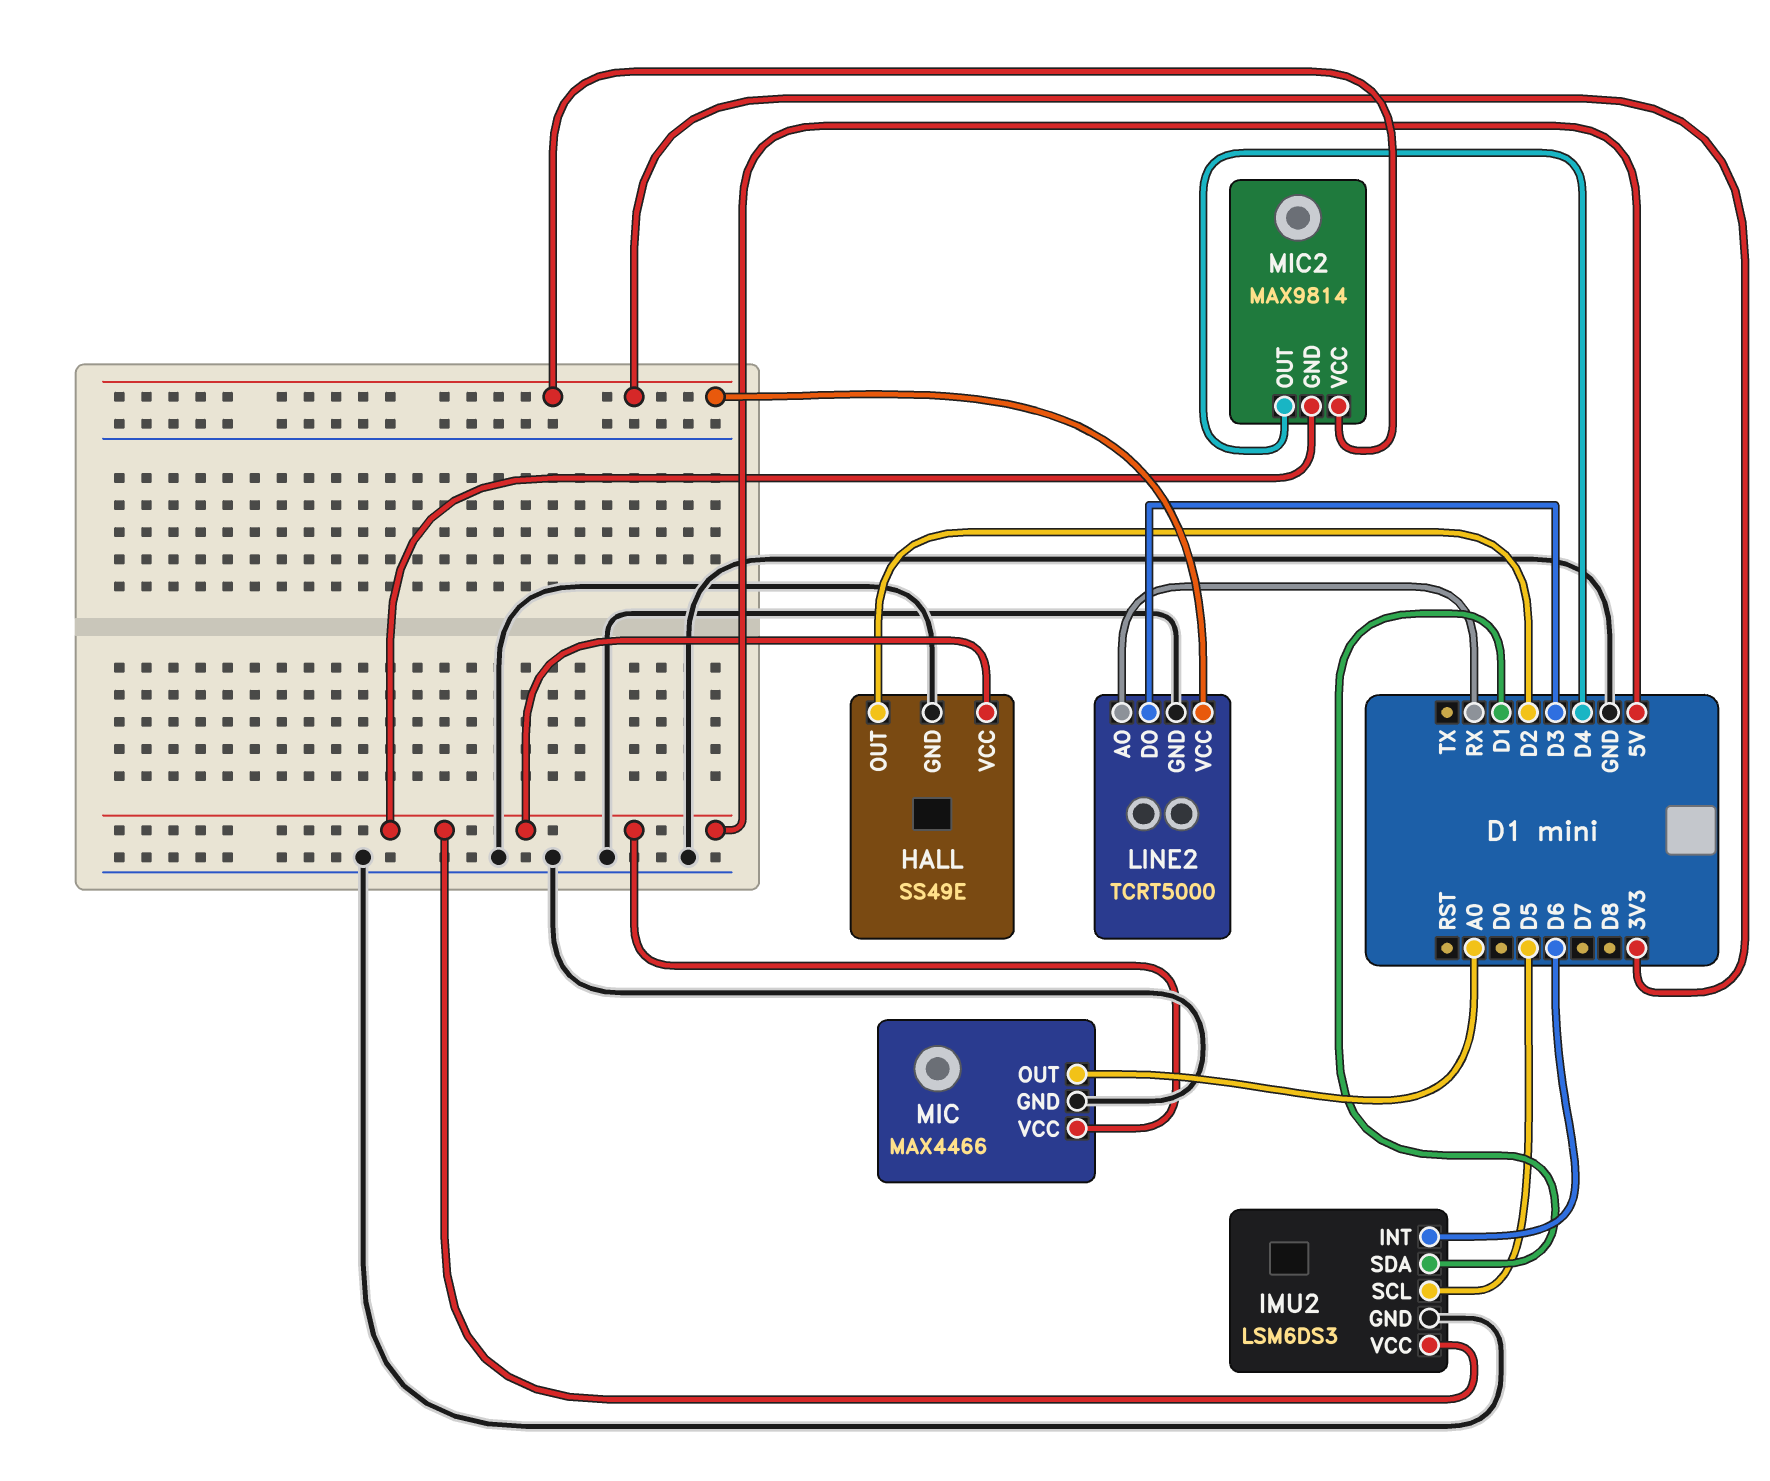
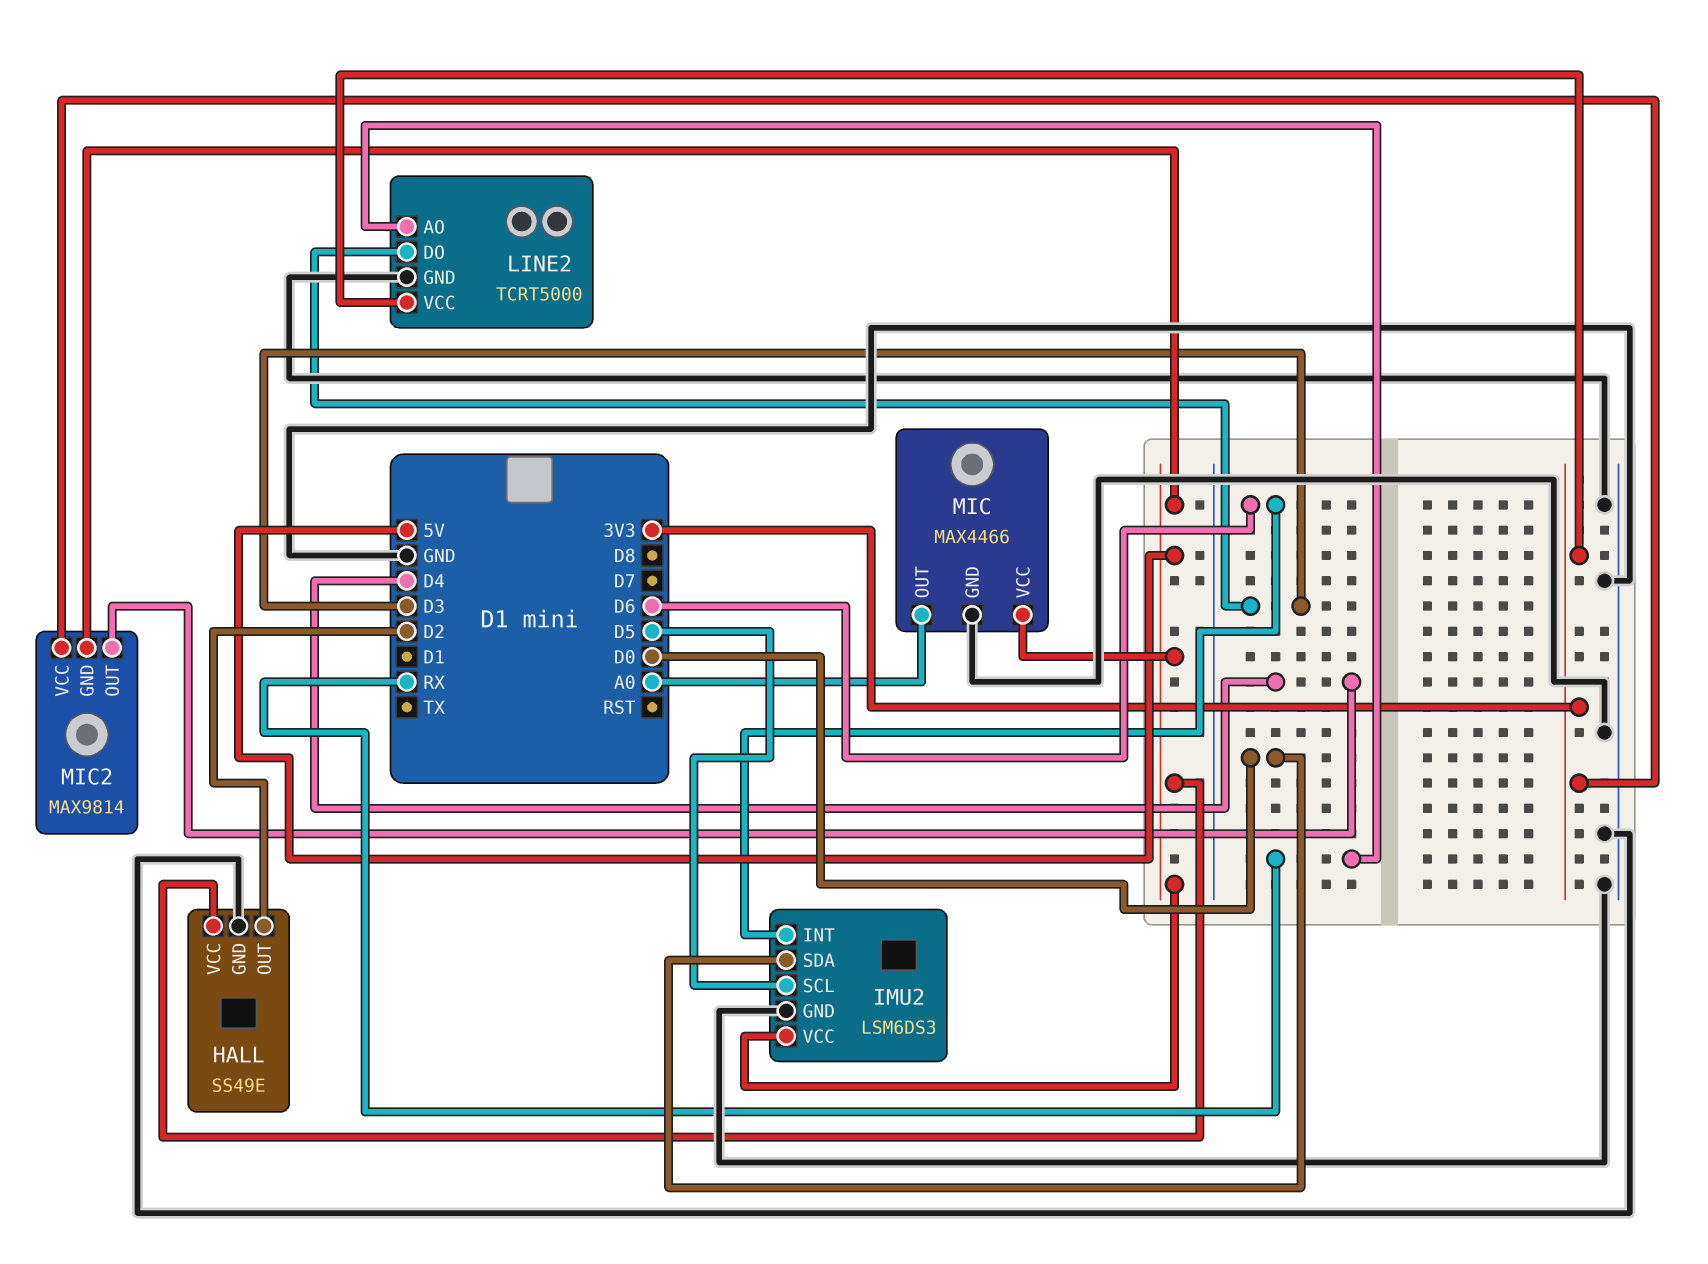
IMU2 pin SDA: D1 -> D0

